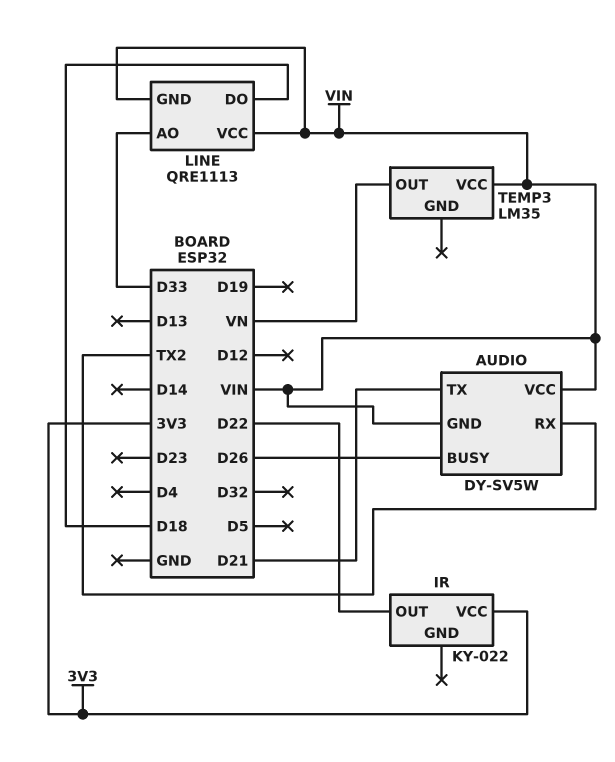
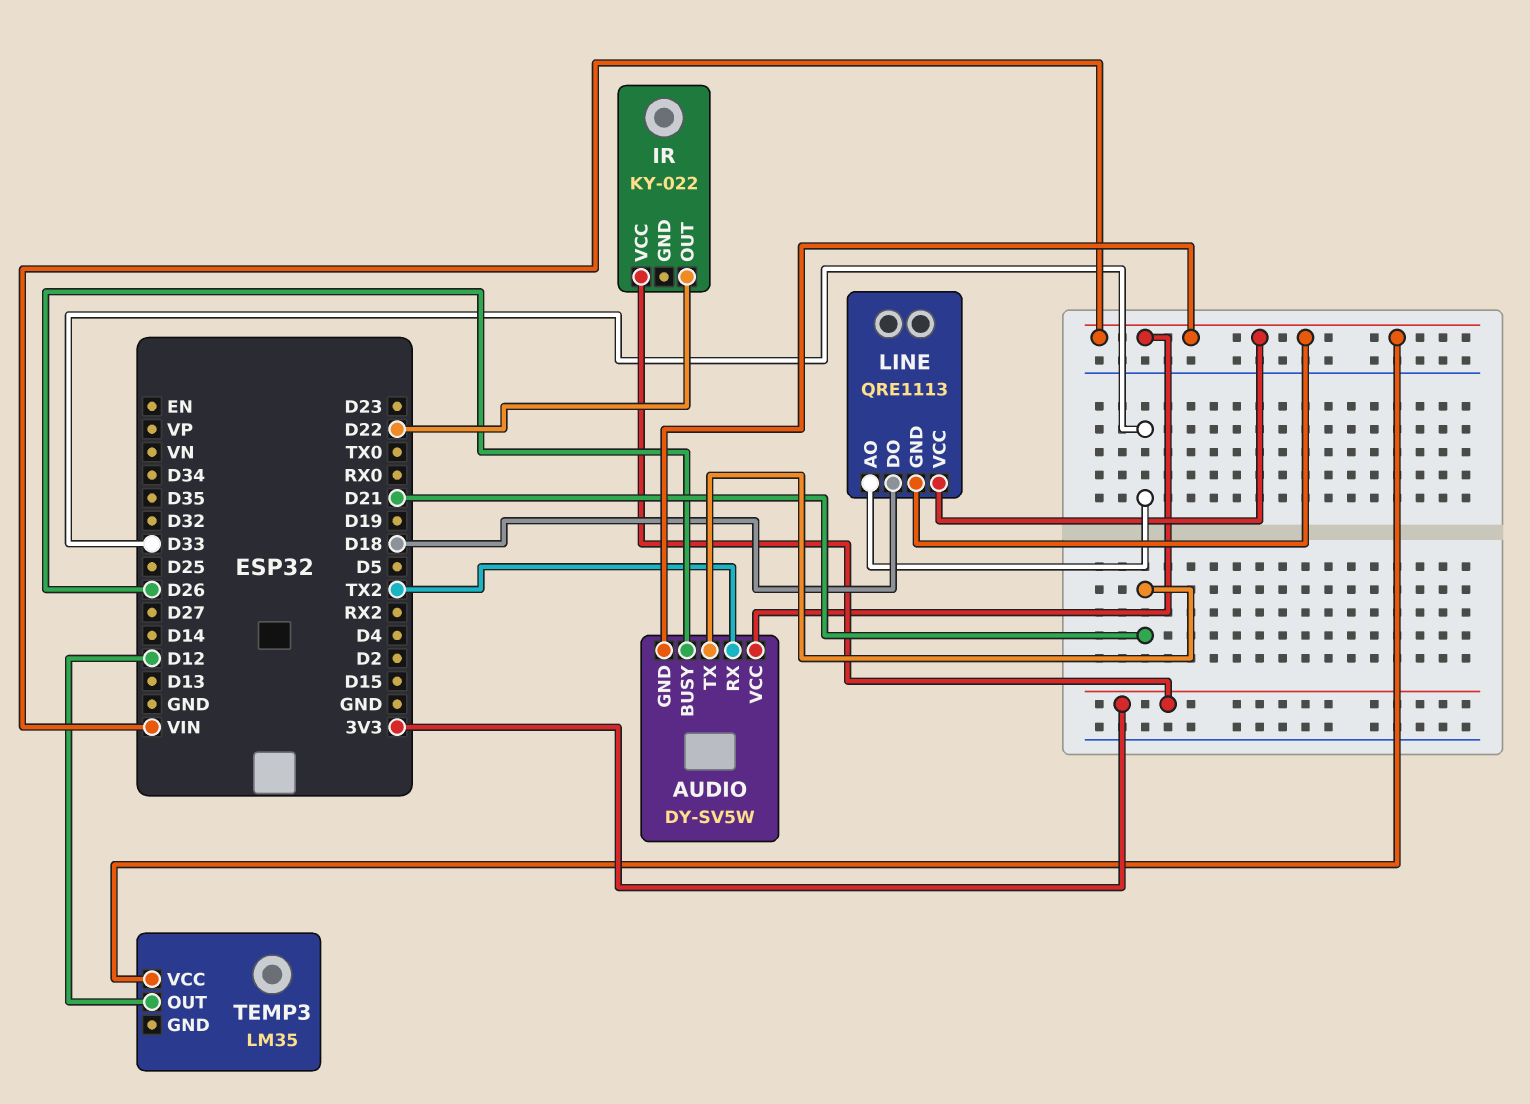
TEMP3 pin OUT: VN -> D12

